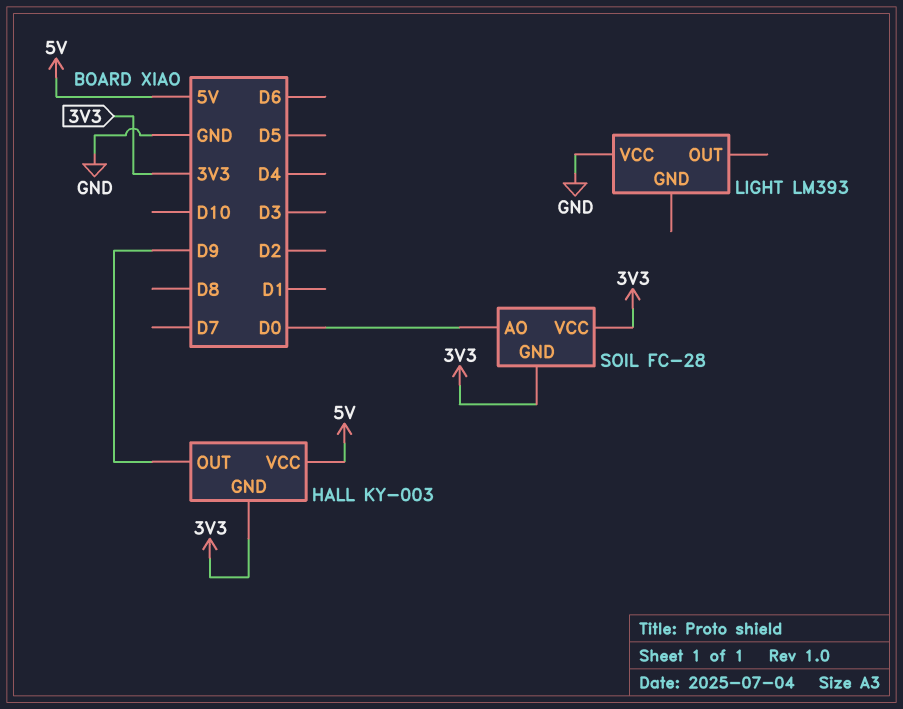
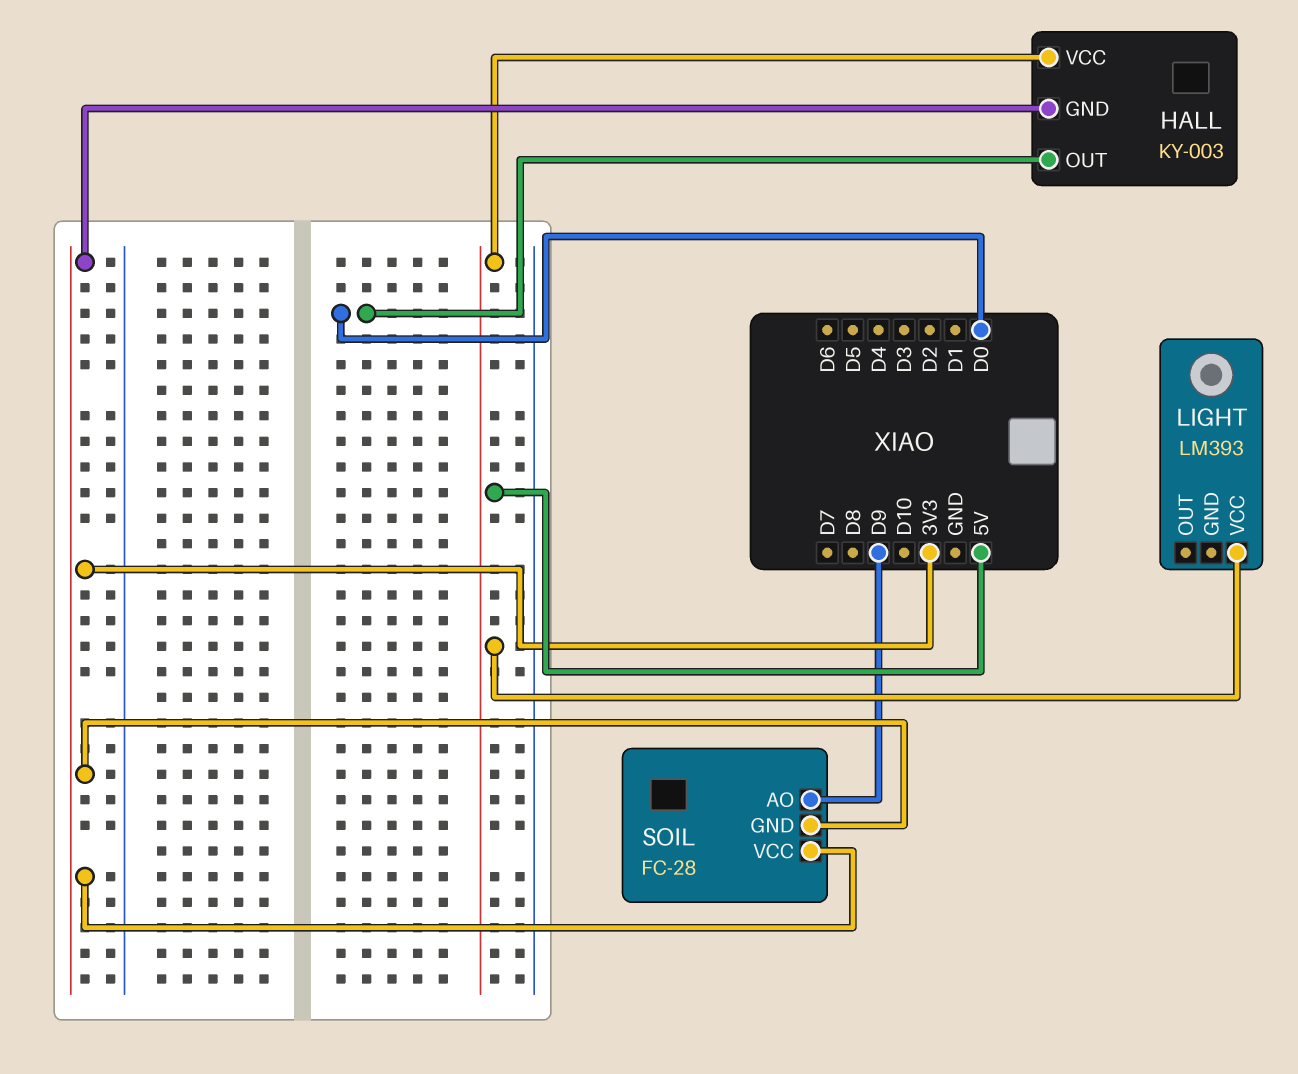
HALL pin OUT: D9 -> D0
LIGHT pin VCC: GND -> 5V
SOIL pin AO: D0 -> D9

